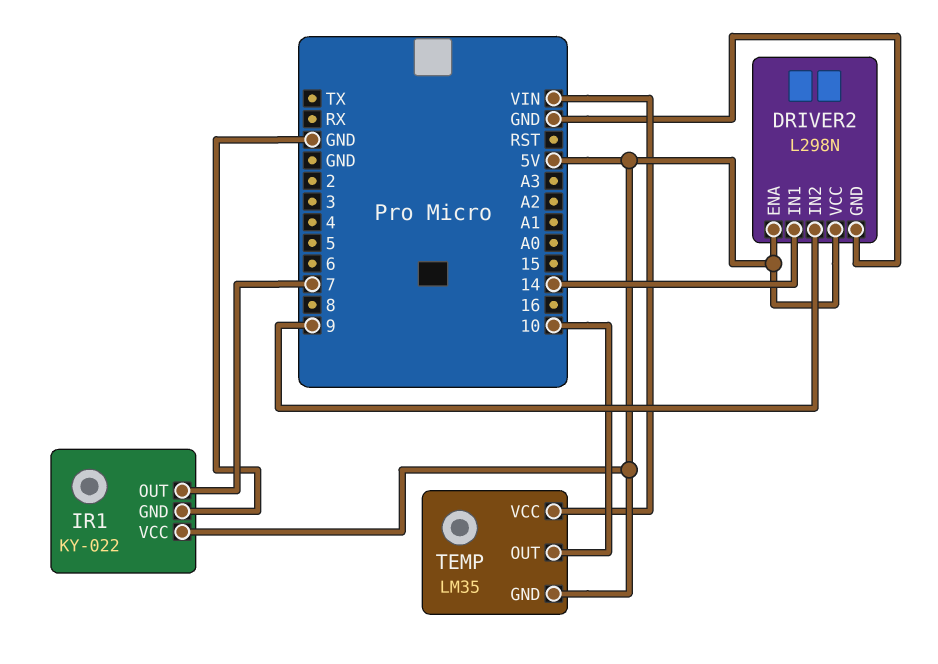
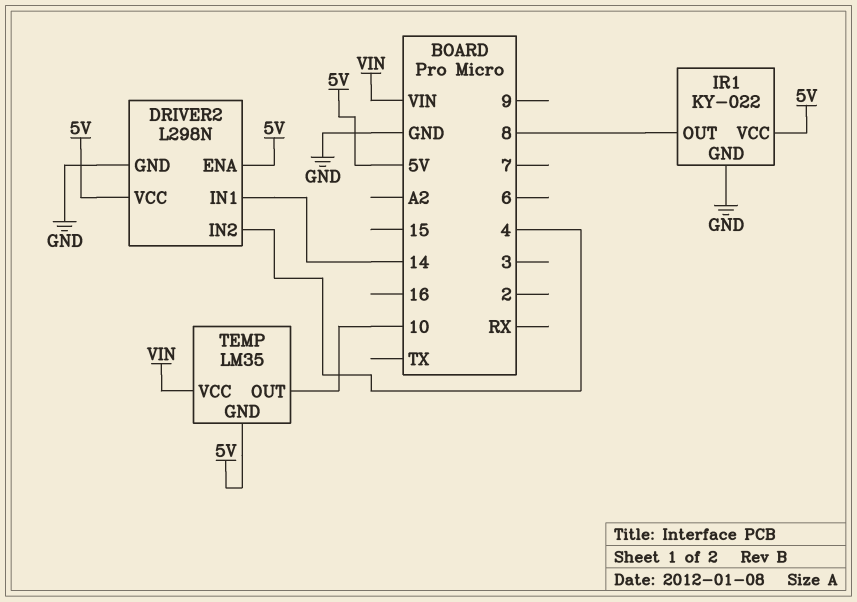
DRIVER2 pin IN2: 9 -> 4
IR1 pin OUT: 7 -> 8

